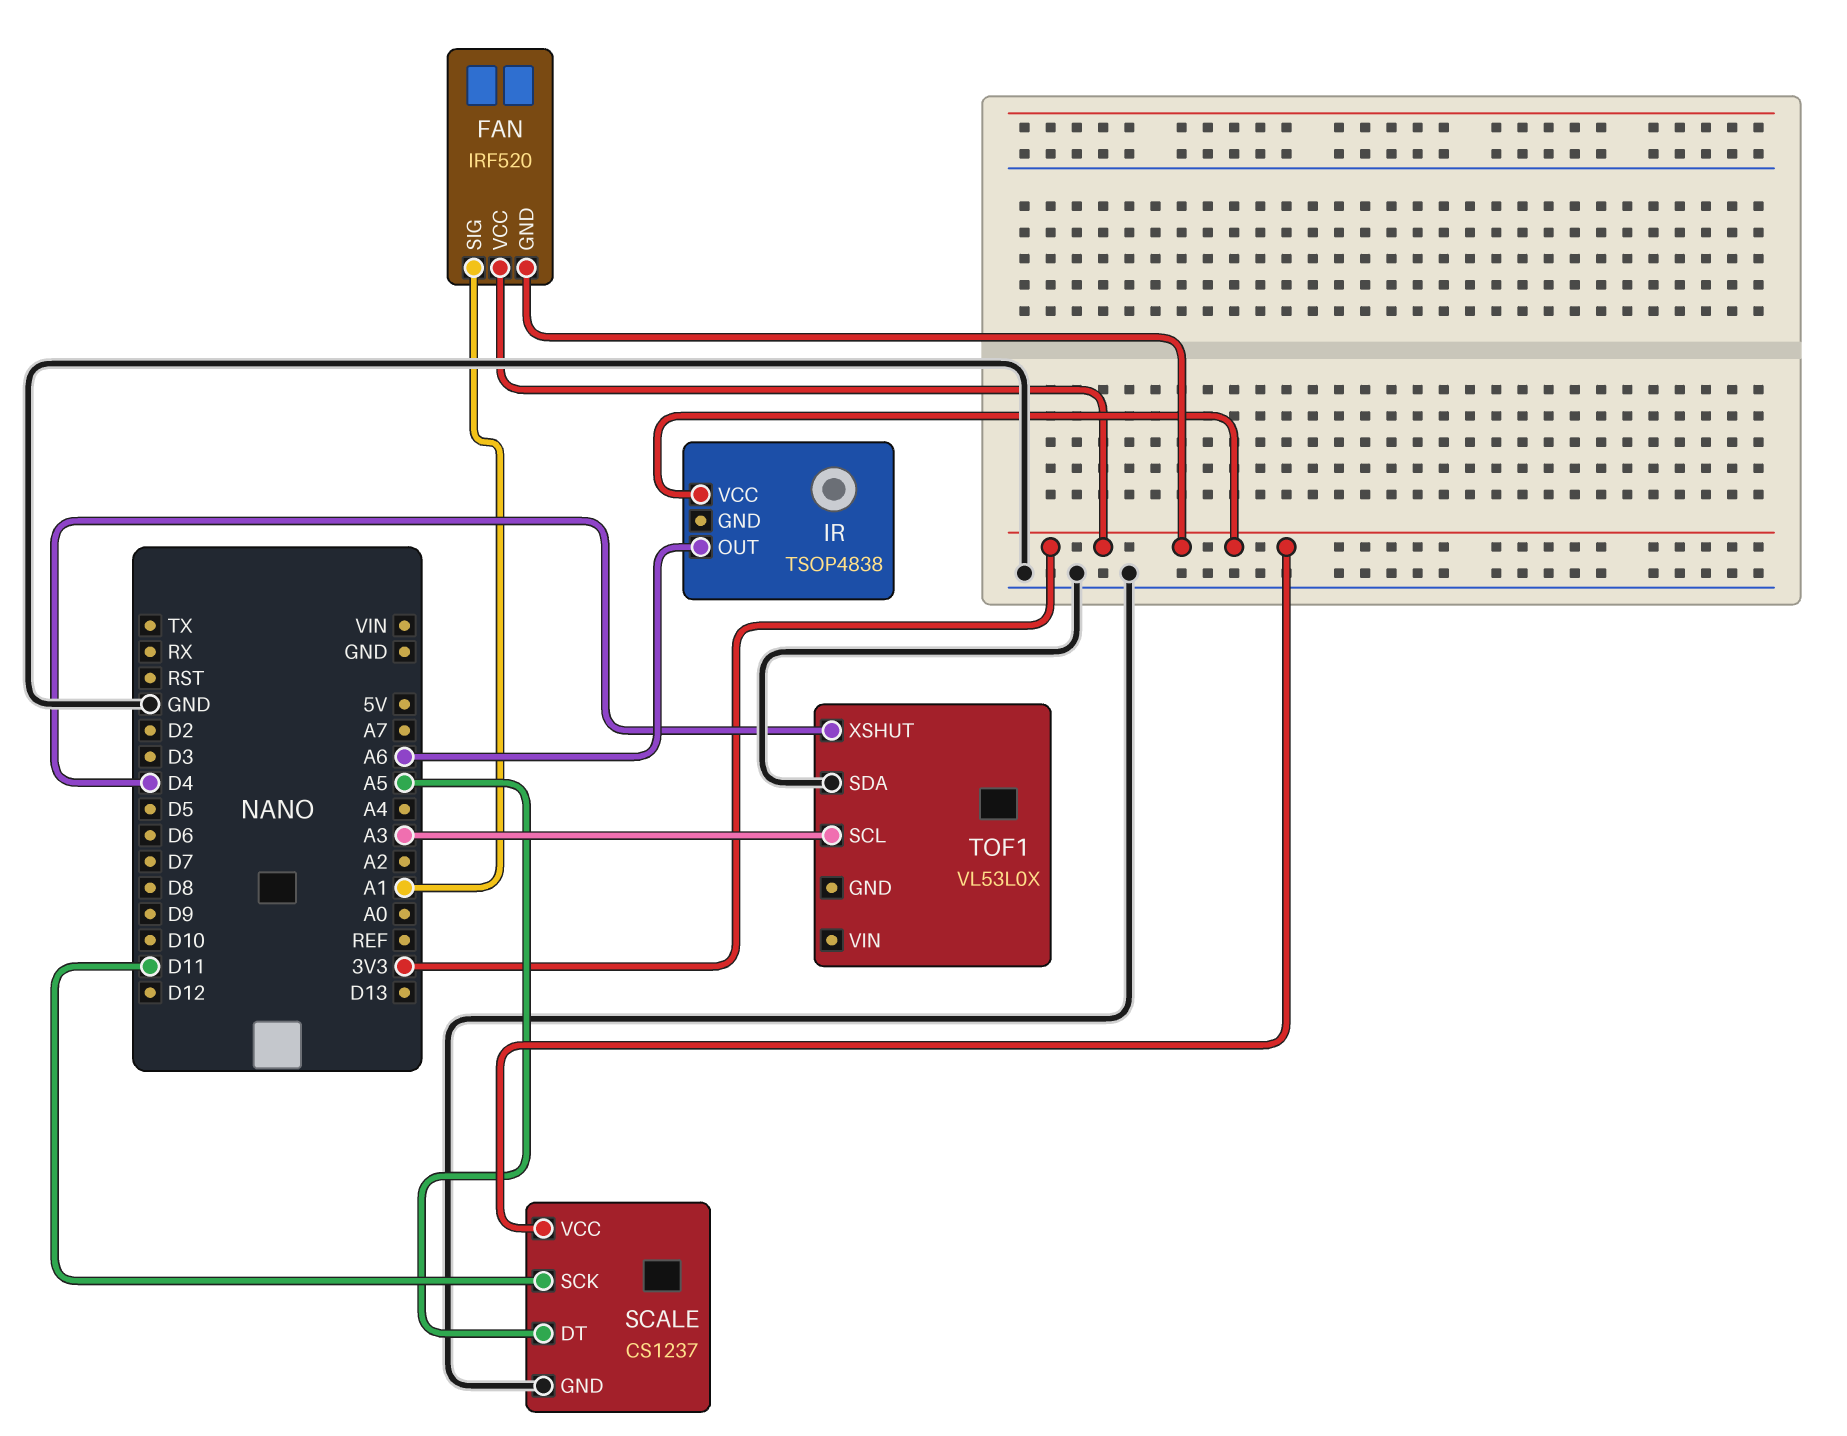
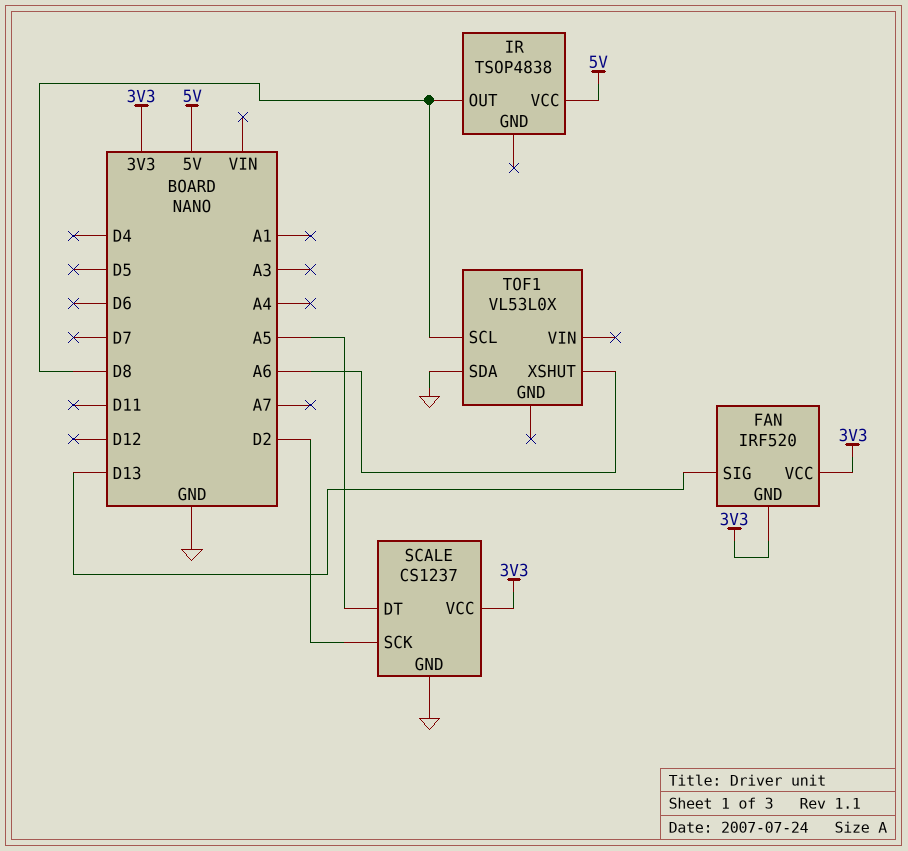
FAN pin SIG: A1 -> D13
IR pin OUT: A6 -> D8
IR pin VCC: 3V3 -> 5V
SCALE pin SCK: D11 -> D2
TOF1 pin SCL: A3 -> D8
TOF1 pin XSHUT: D4 -> A6

